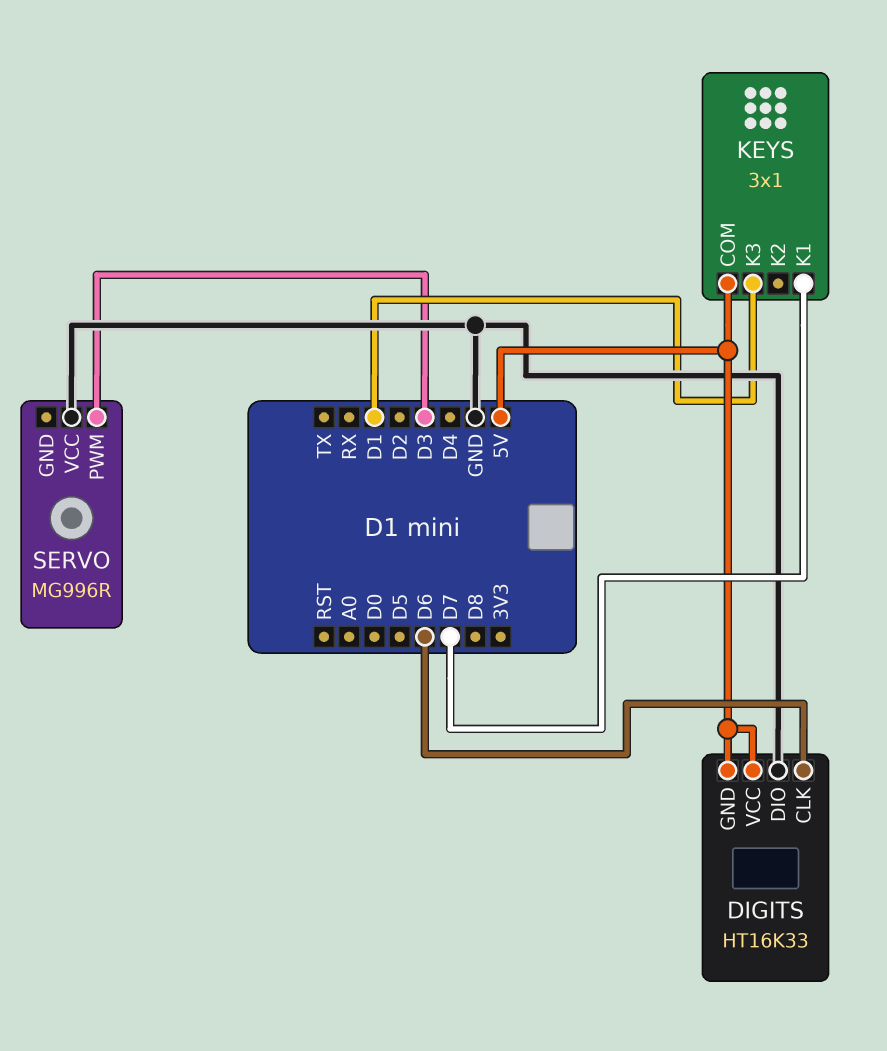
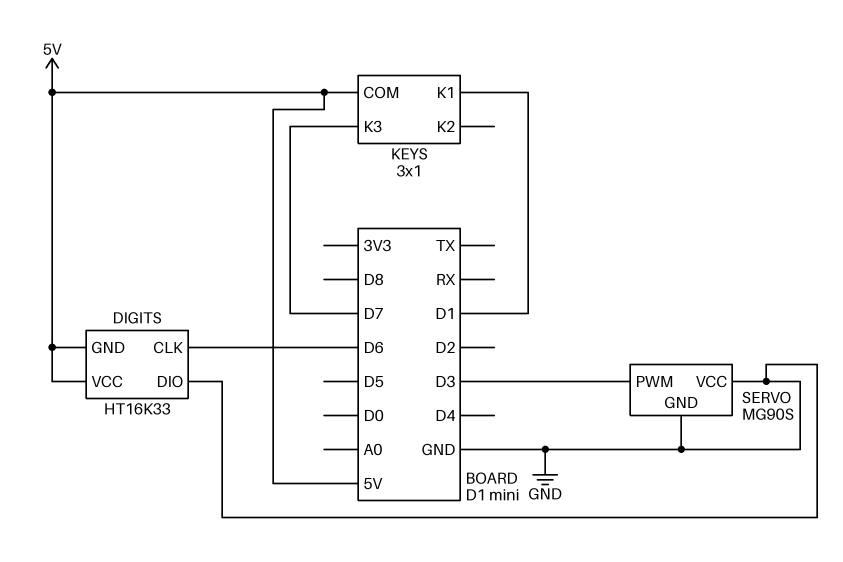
KEYS pin K1: D7 -> D1
KEYS pin K3: D1 -> D7
SERVO: MG996R -> MG90S
SERVO pin GND: none -> GND

